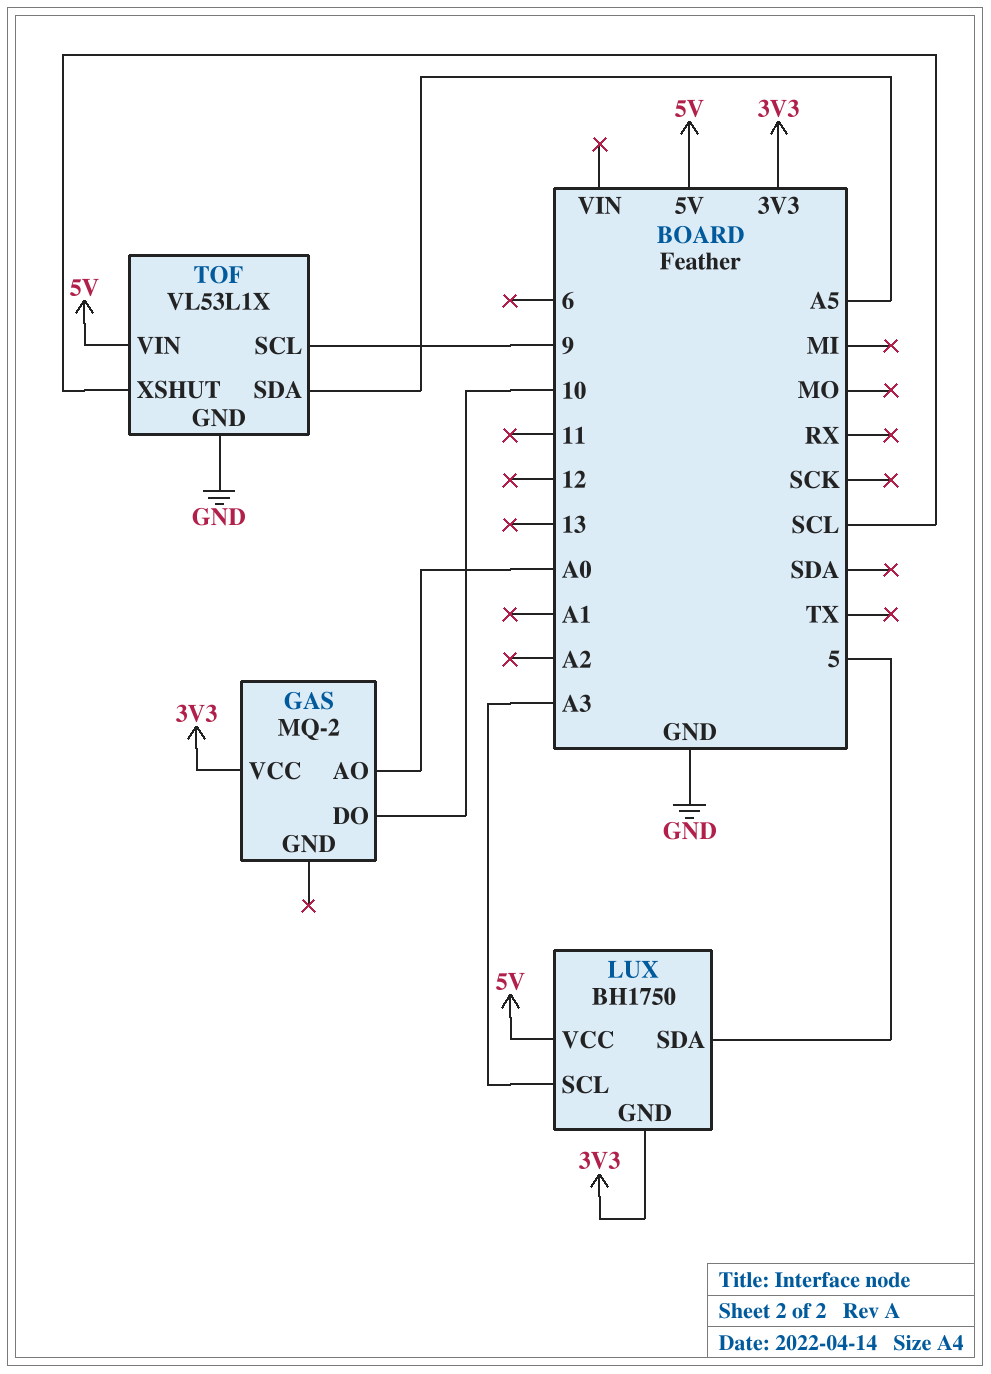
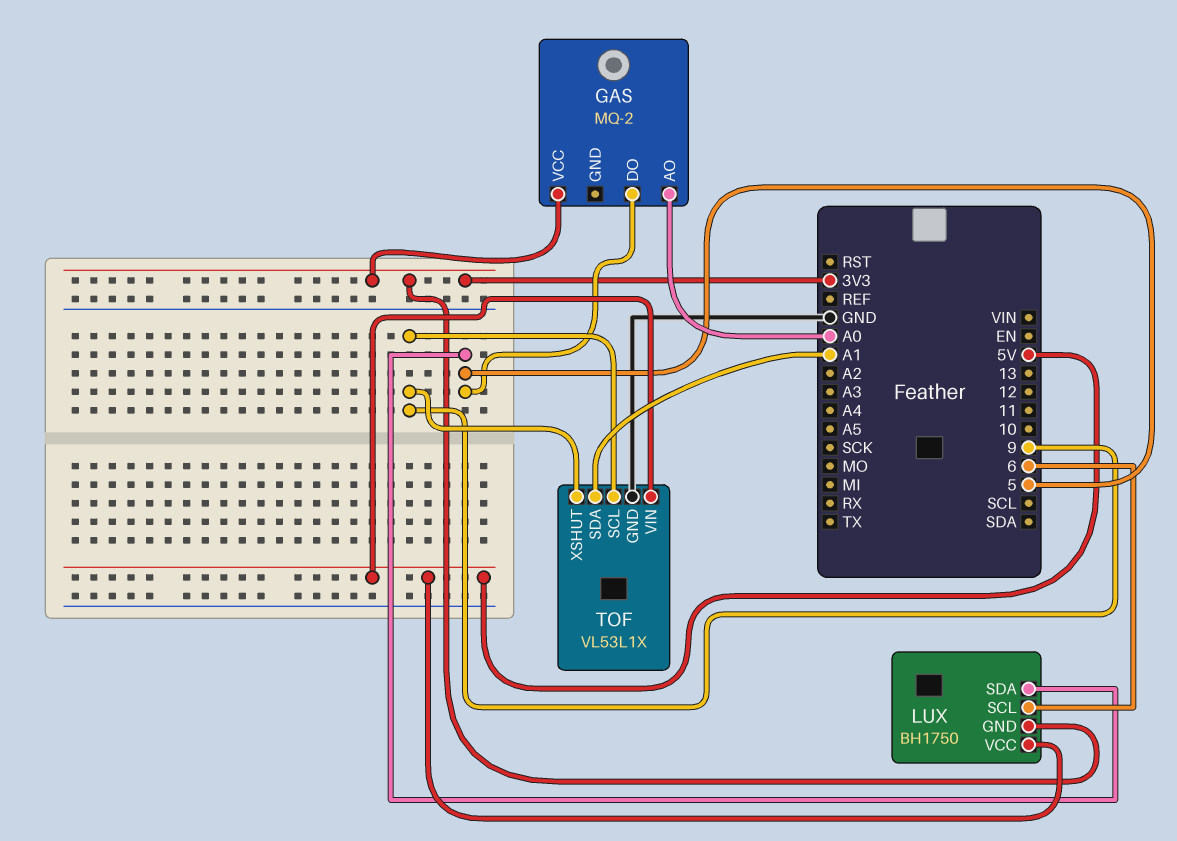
GAS pin DO: 10 -> 5
LUX pin SCL: A3 -> 6
TOF pin SDA: A5 -> A1
TOF pin XSHUT: SCL -> 9

